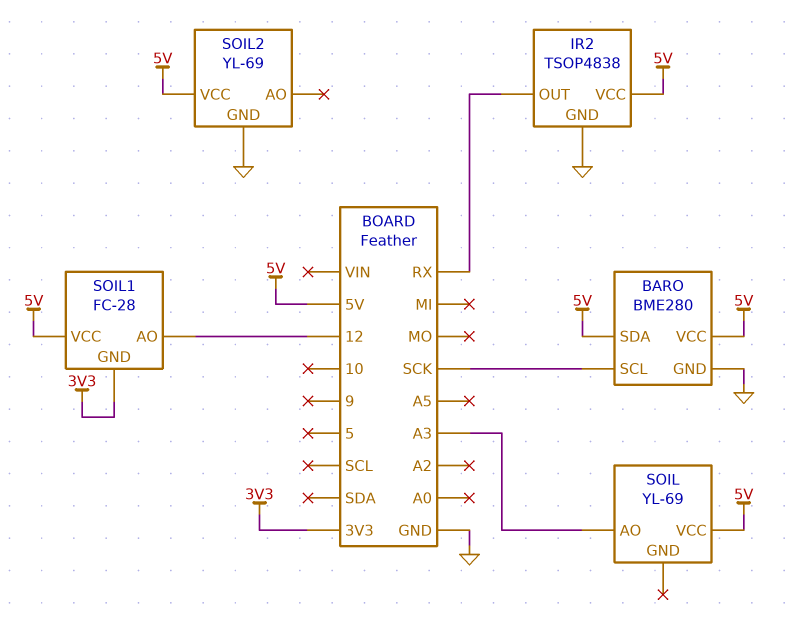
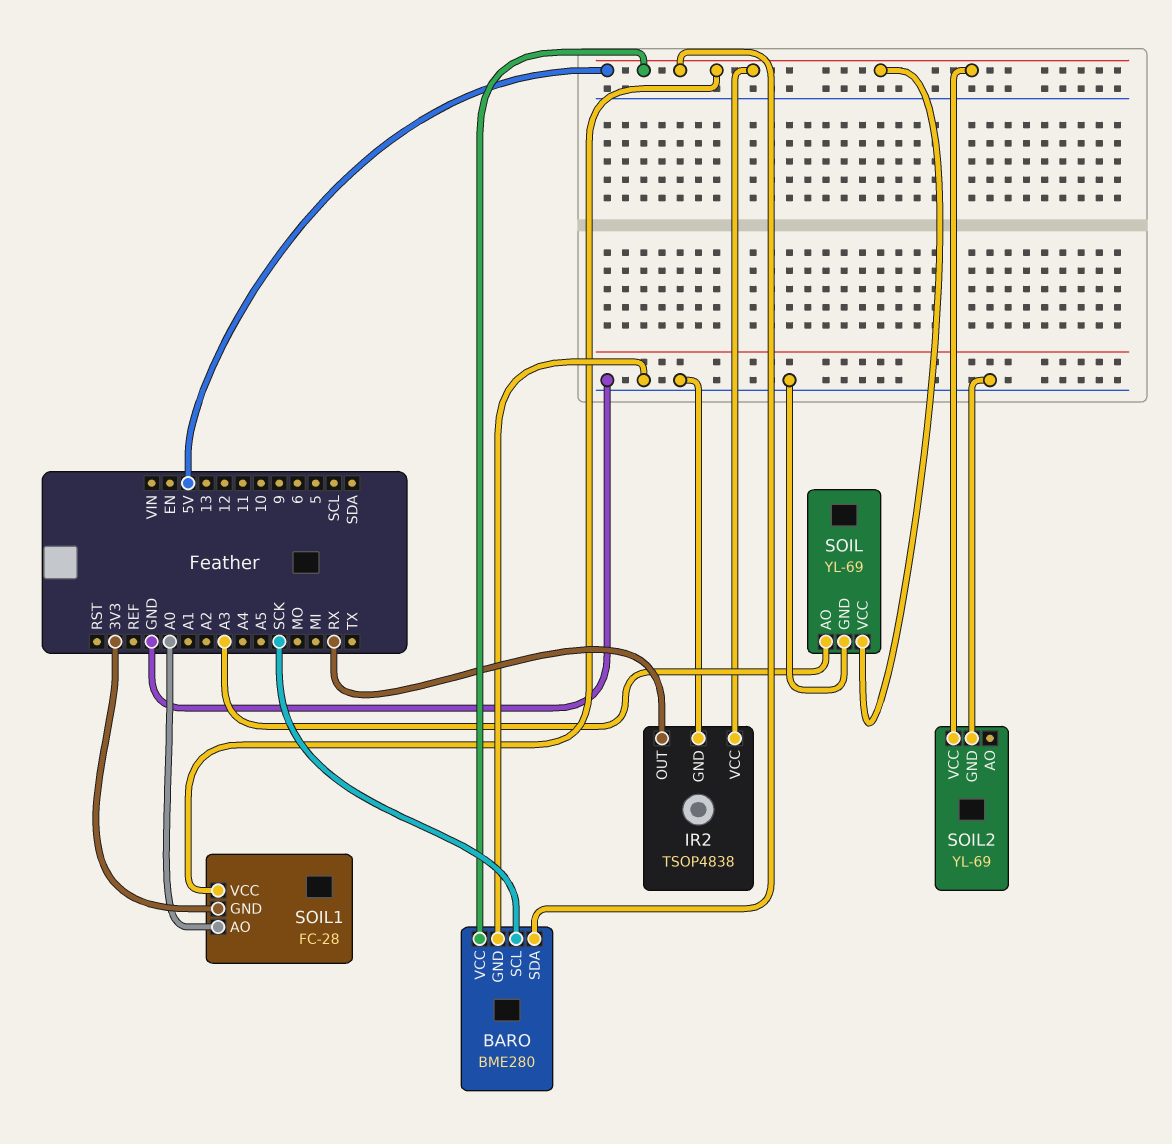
SOIL pin GND: none -> GND
SOIL1 pin AO: 12 -> A0

